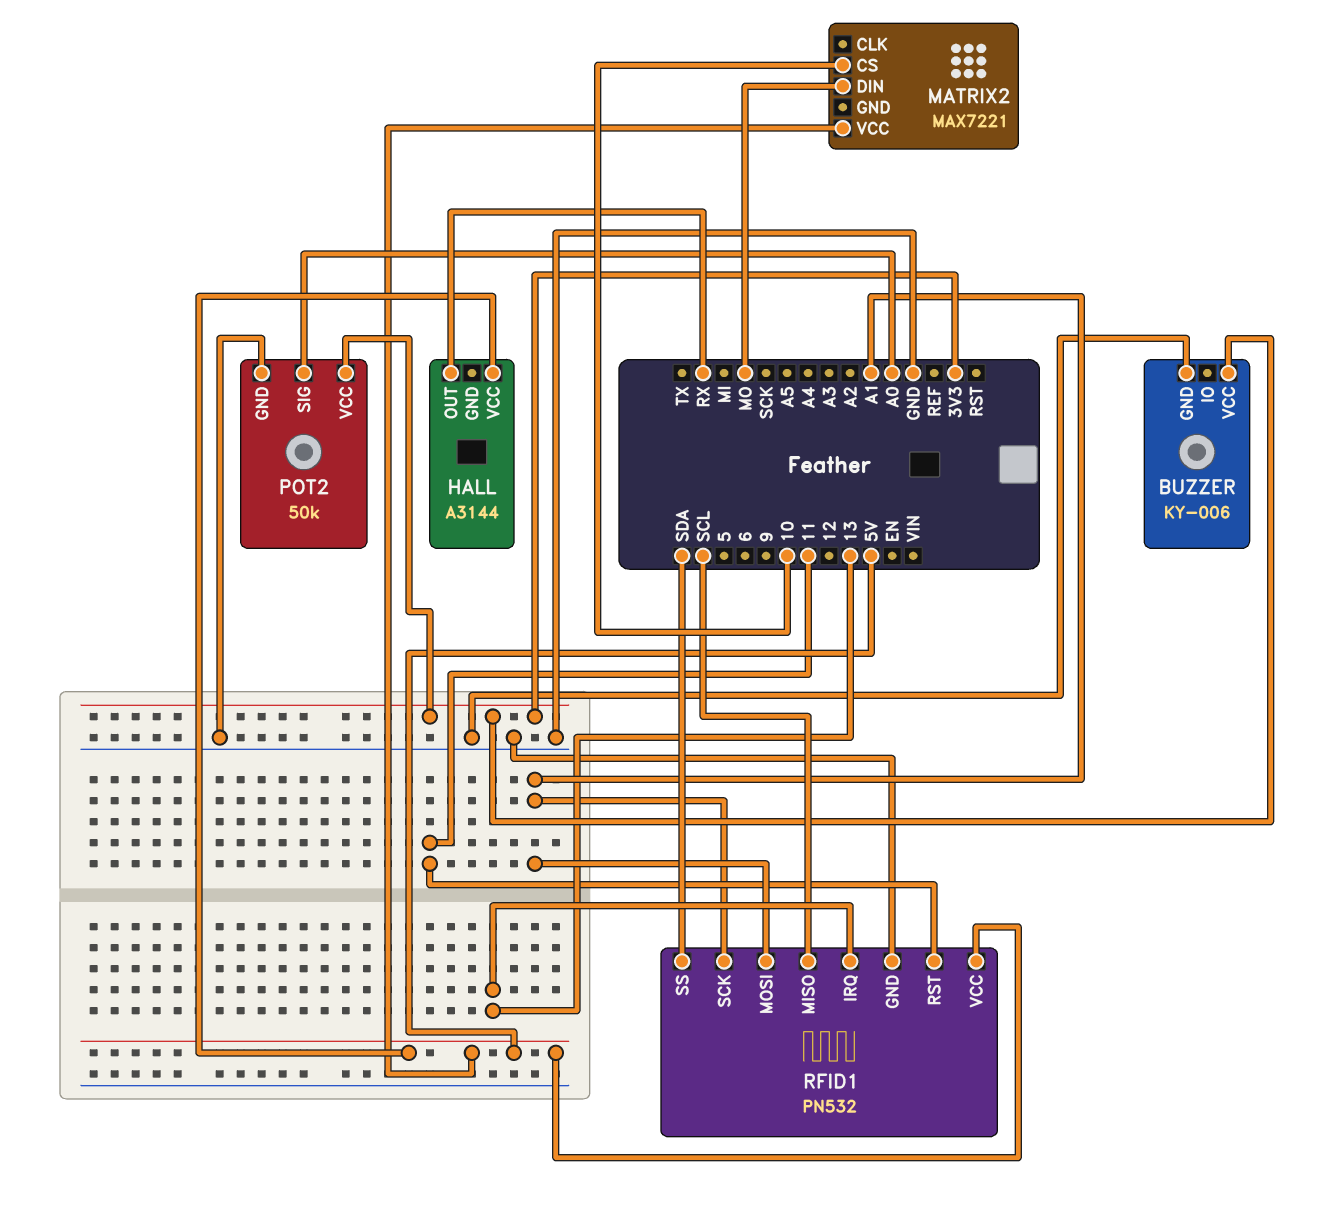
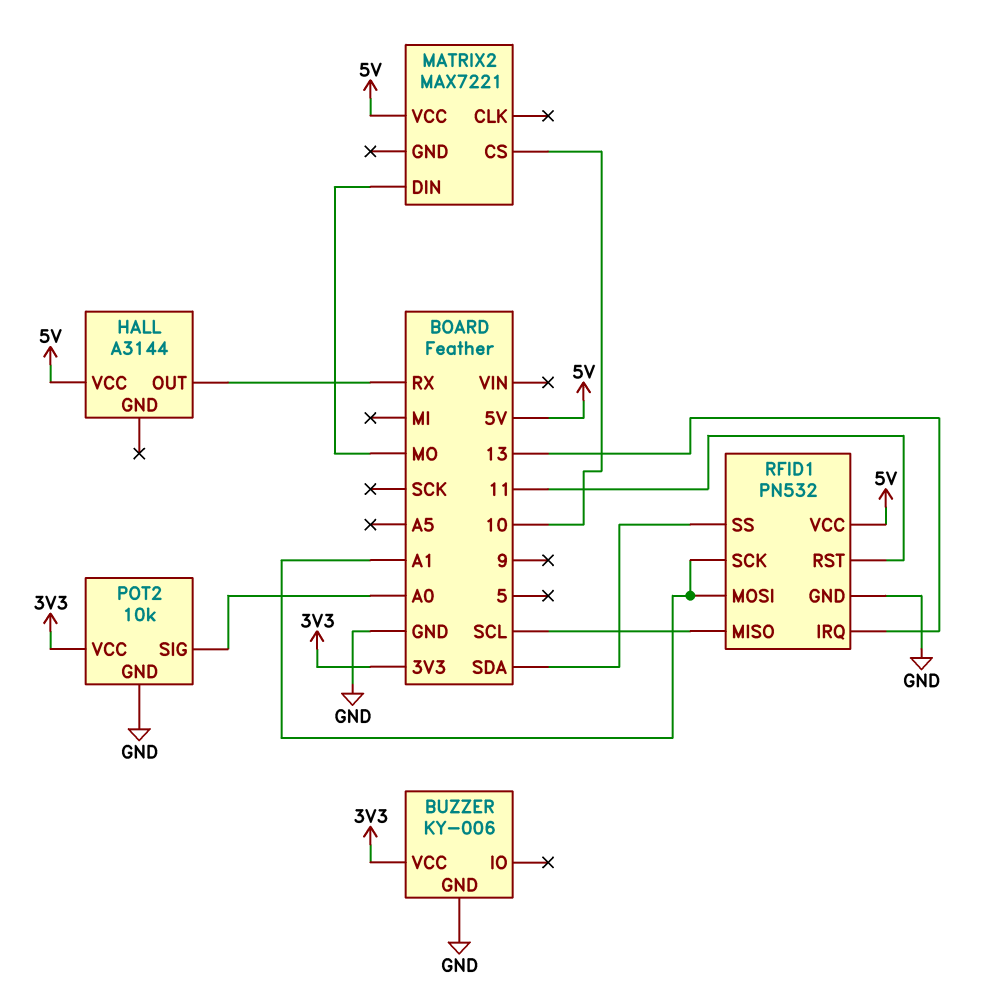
POT2: 50k -> 10k

